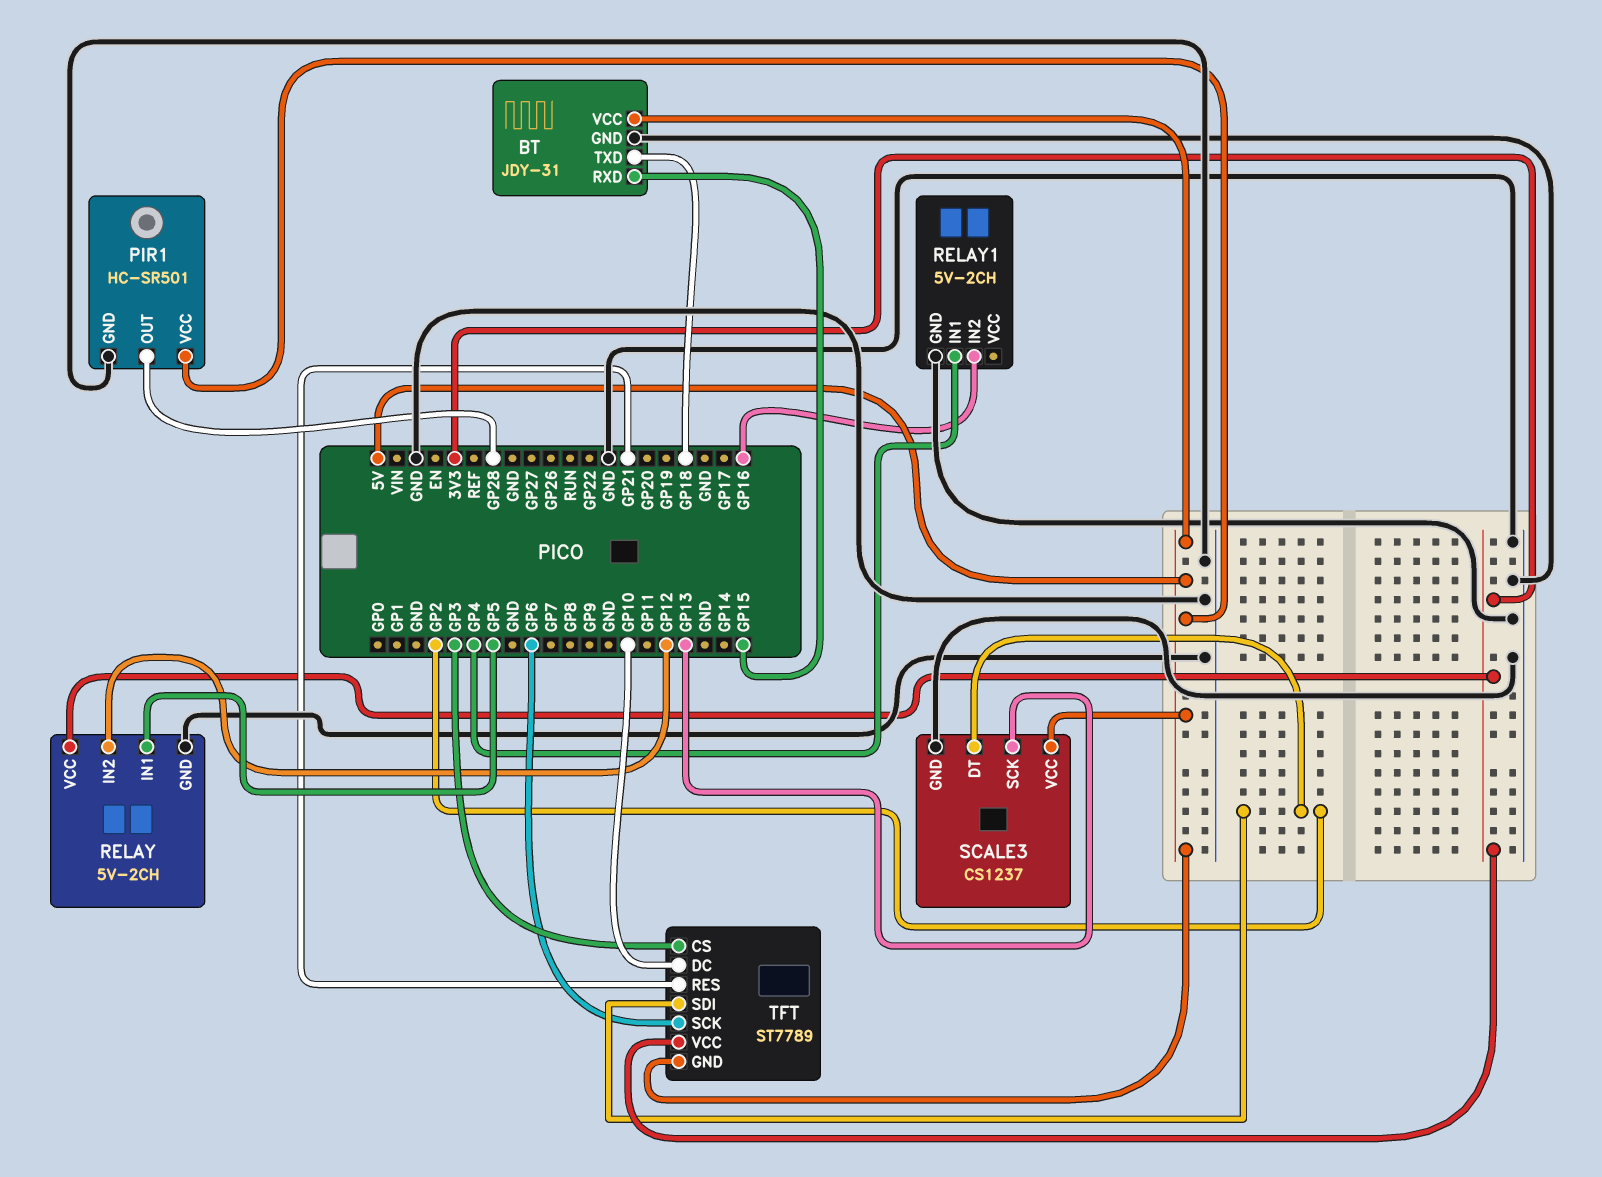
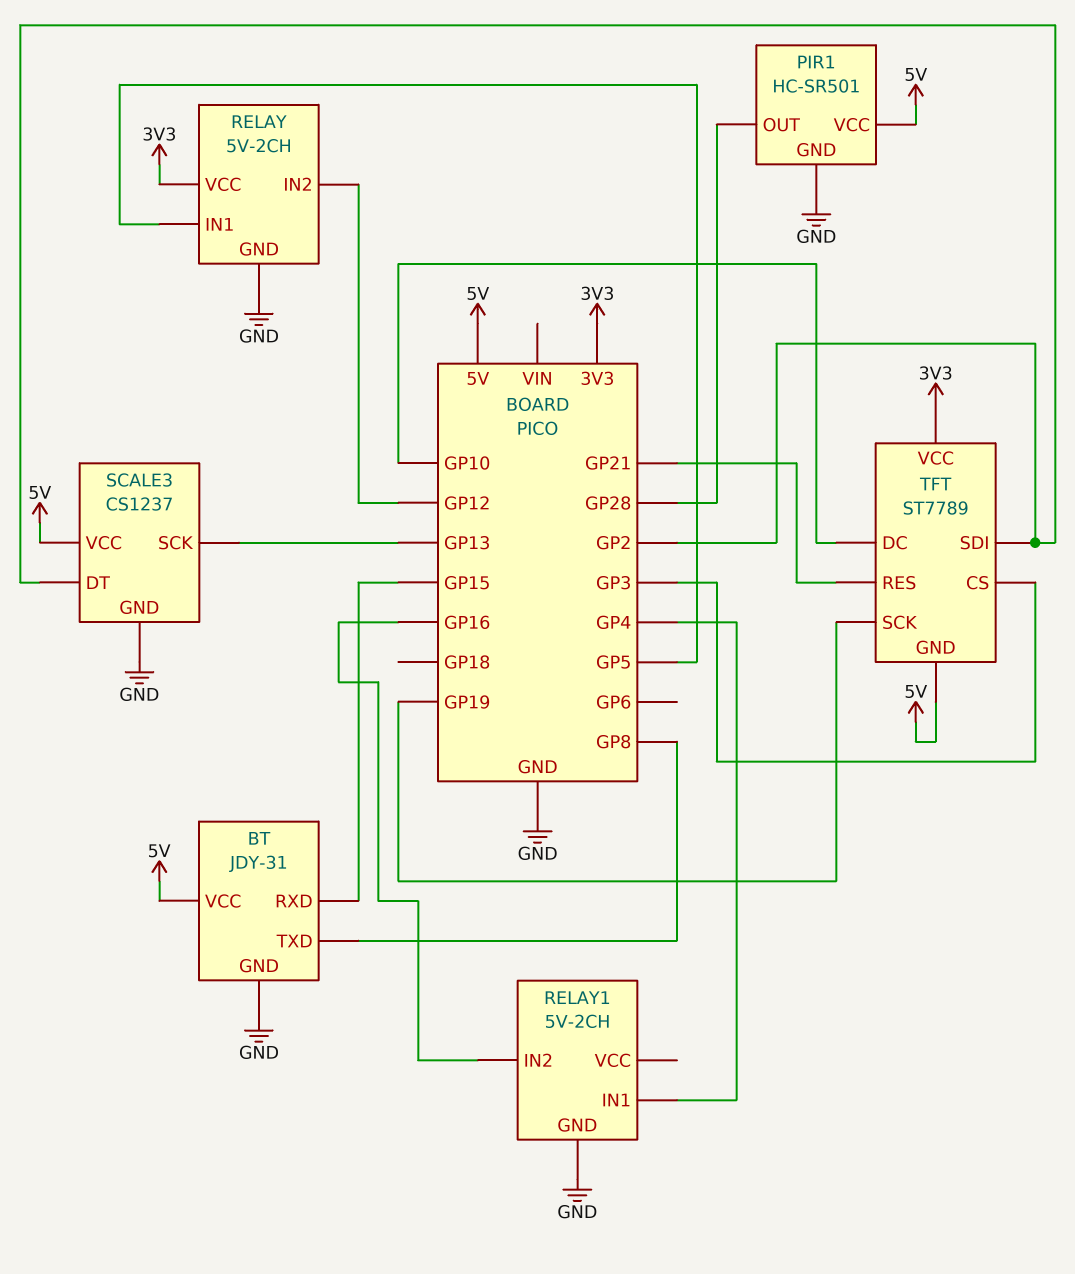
BT pin TXD: GP18 -> GP8
TFT pin SCK: GP6 -> GP19

